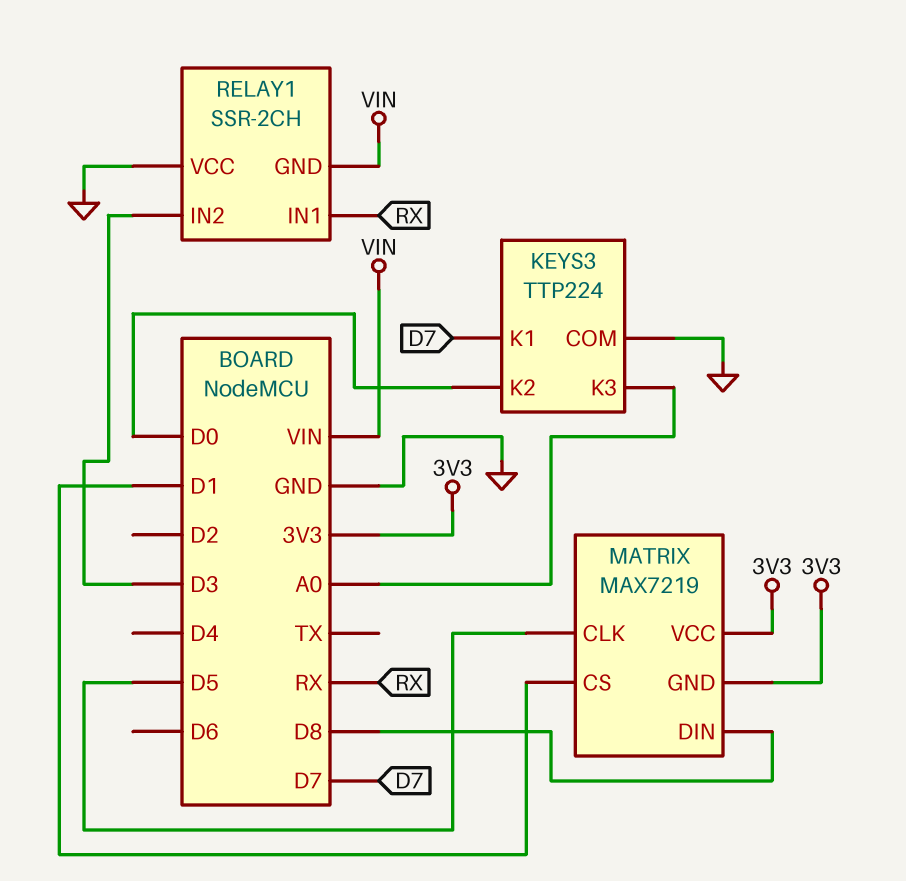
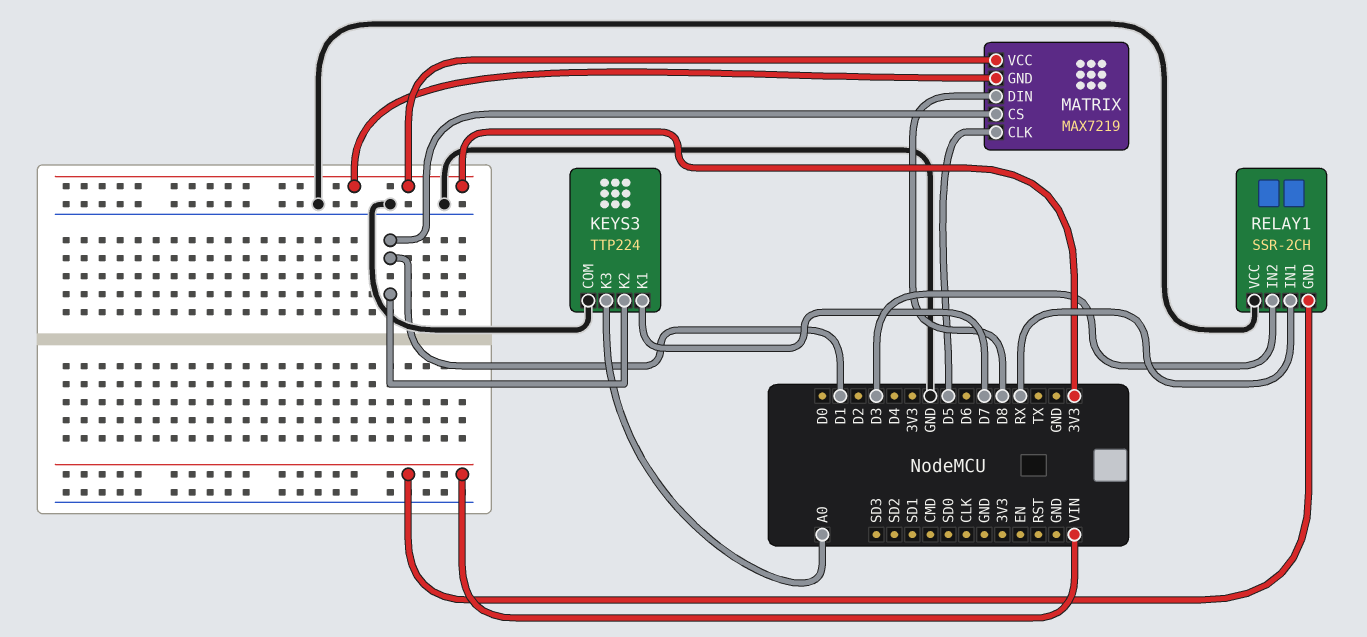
KEYS3 pin K2: D0 -> D1

